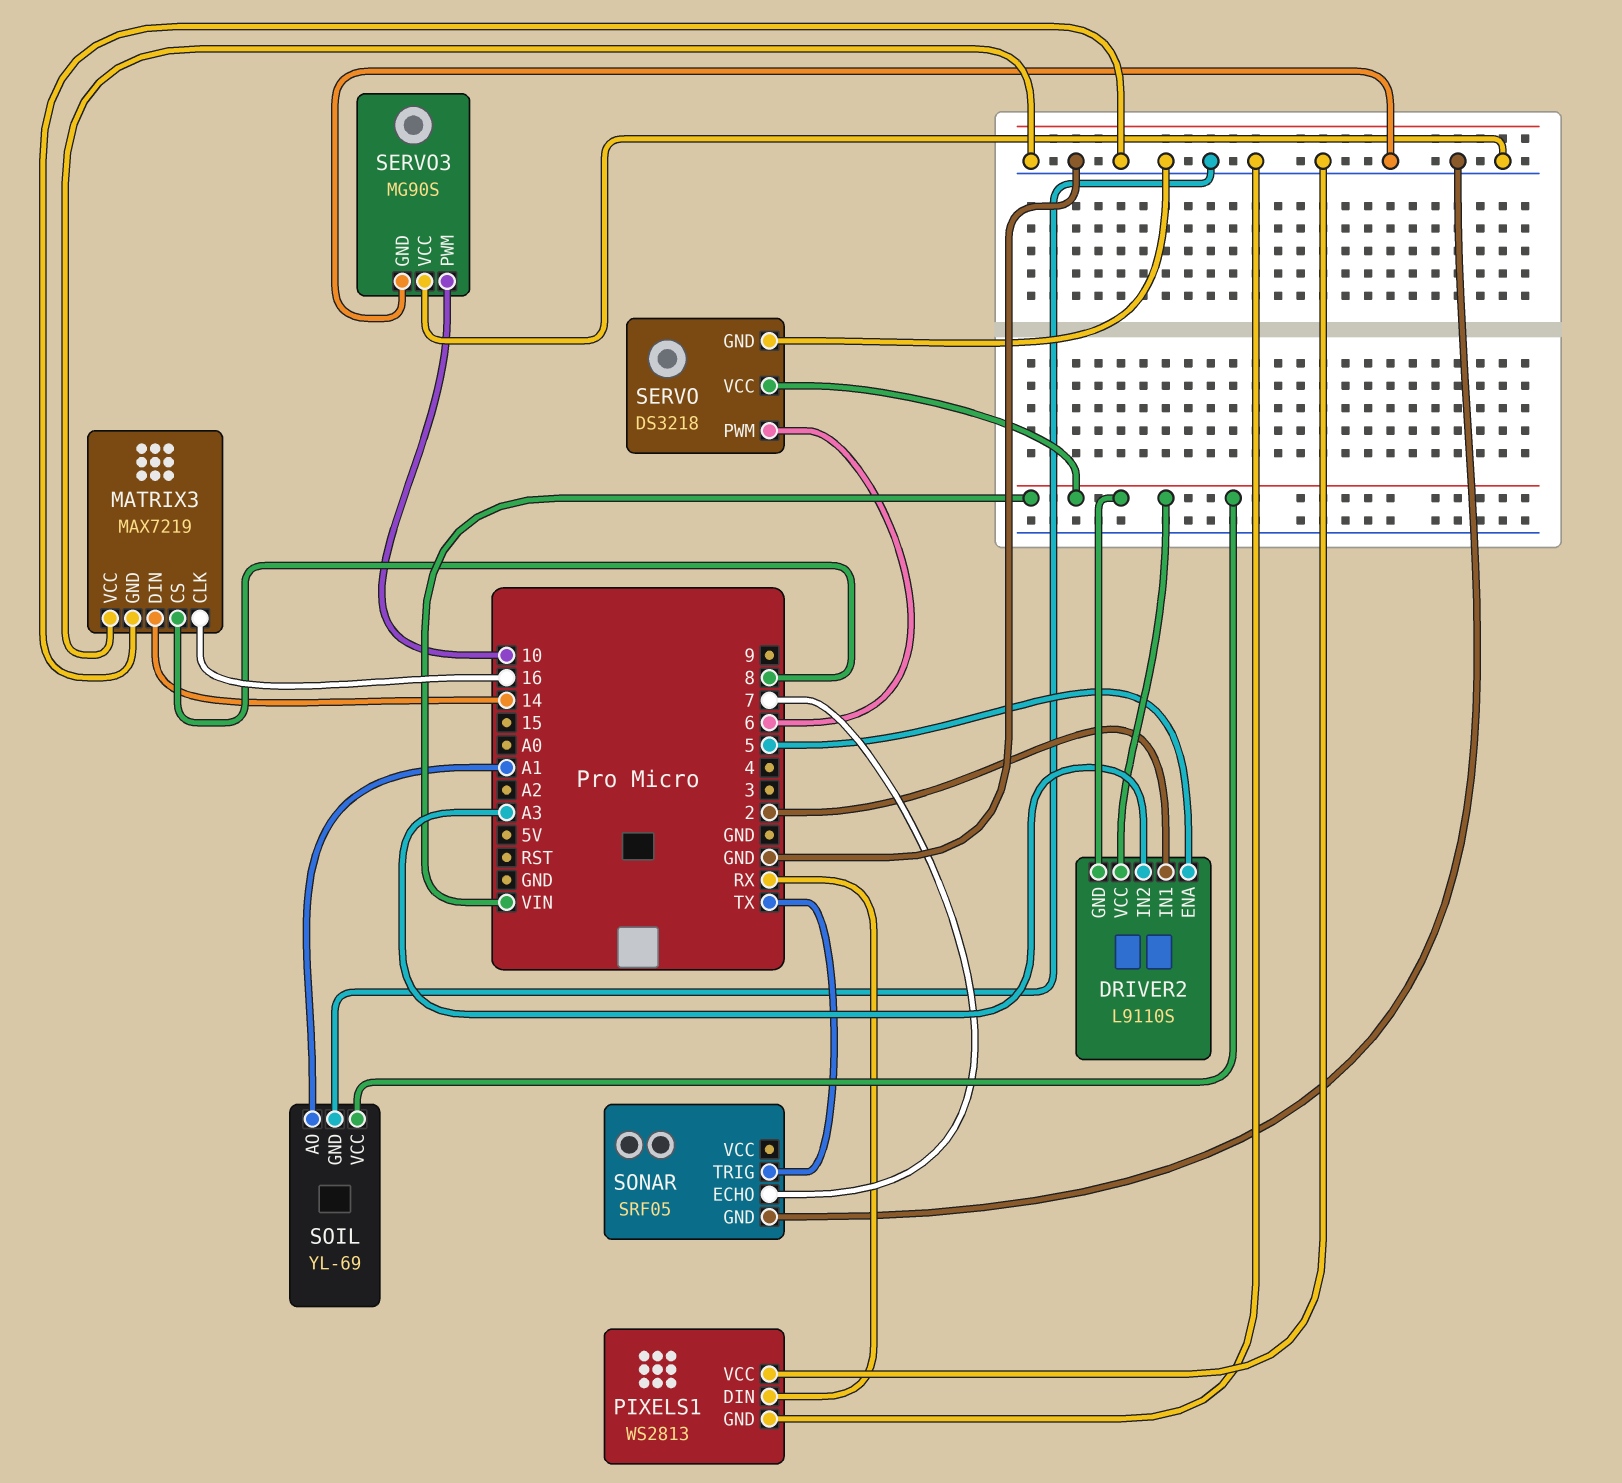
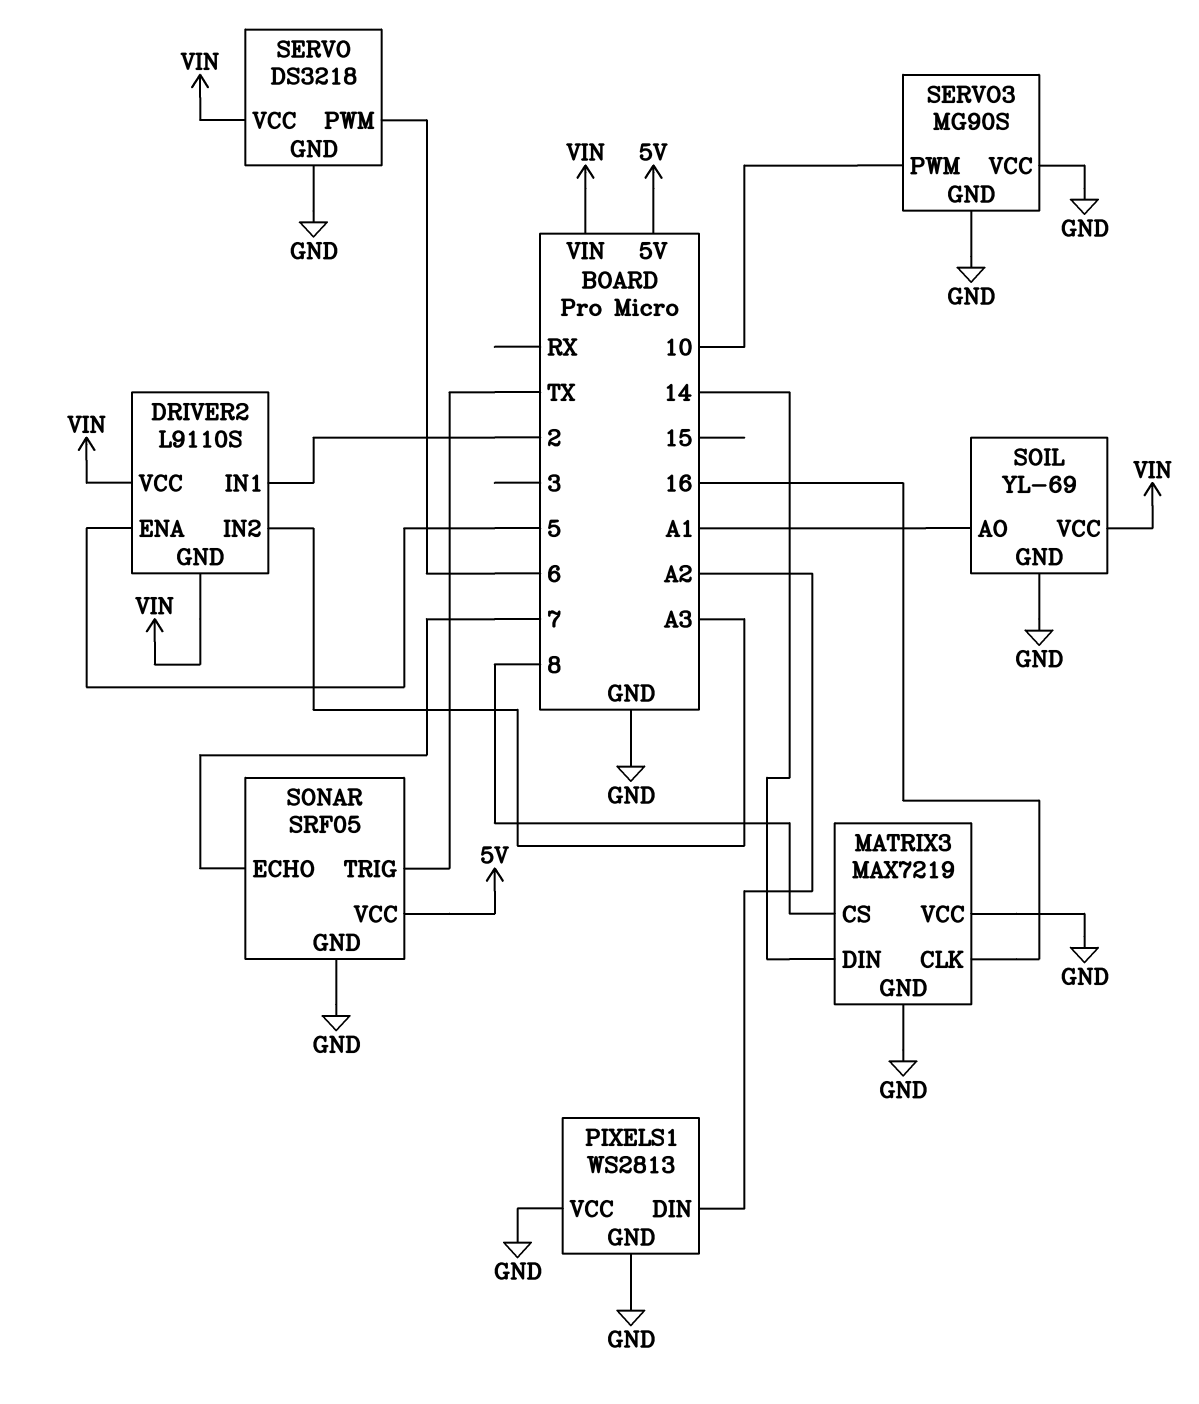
PIXELS1 pin DIN: RX -> A2
SONAR pin VCC: none -> 5V

